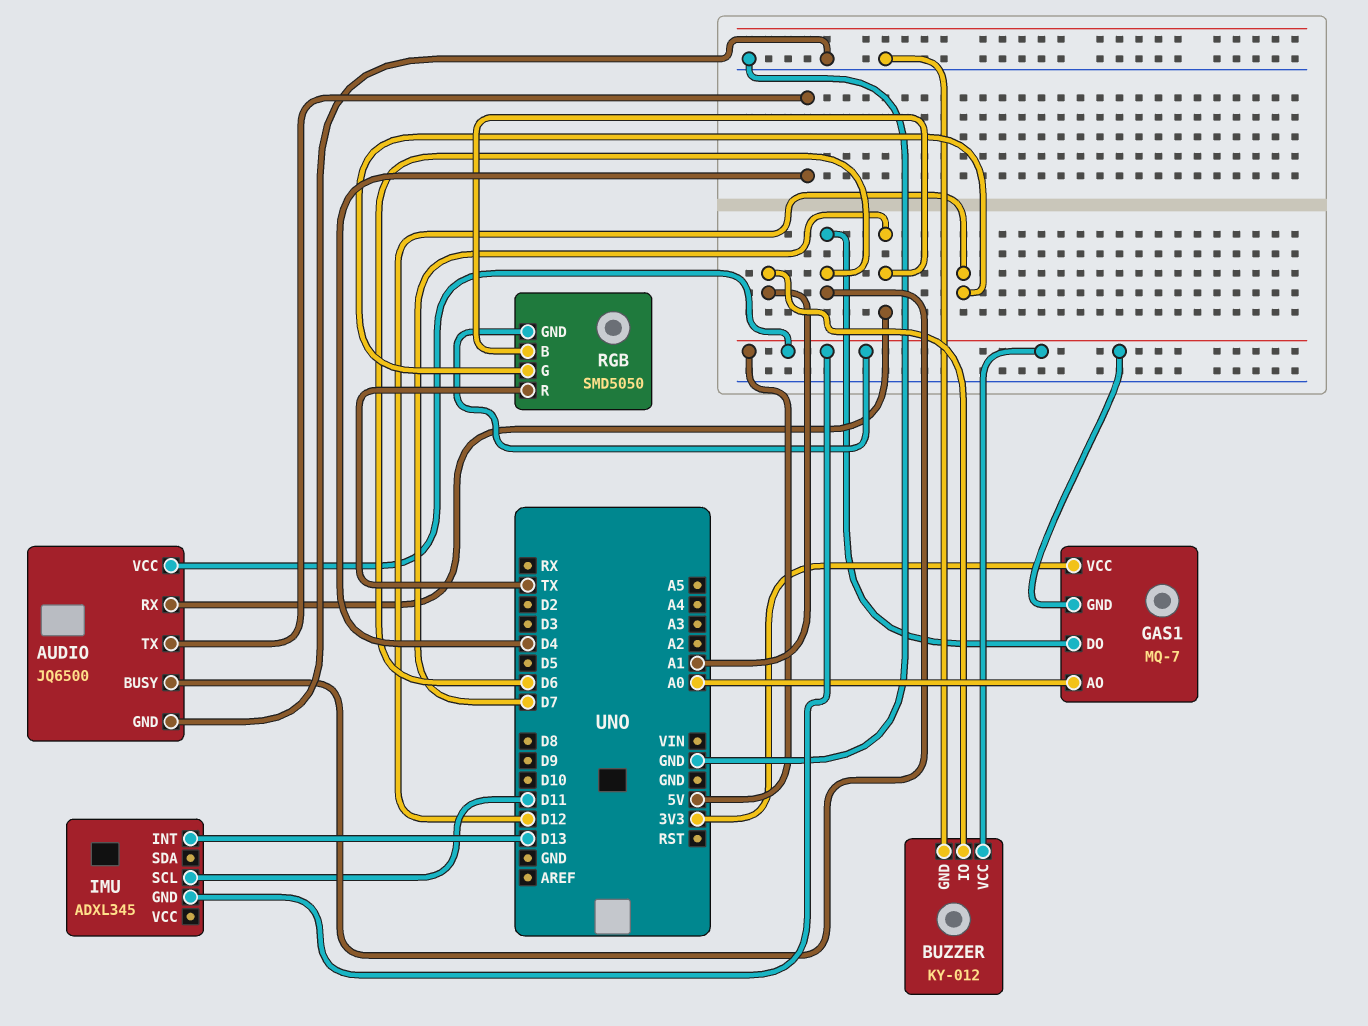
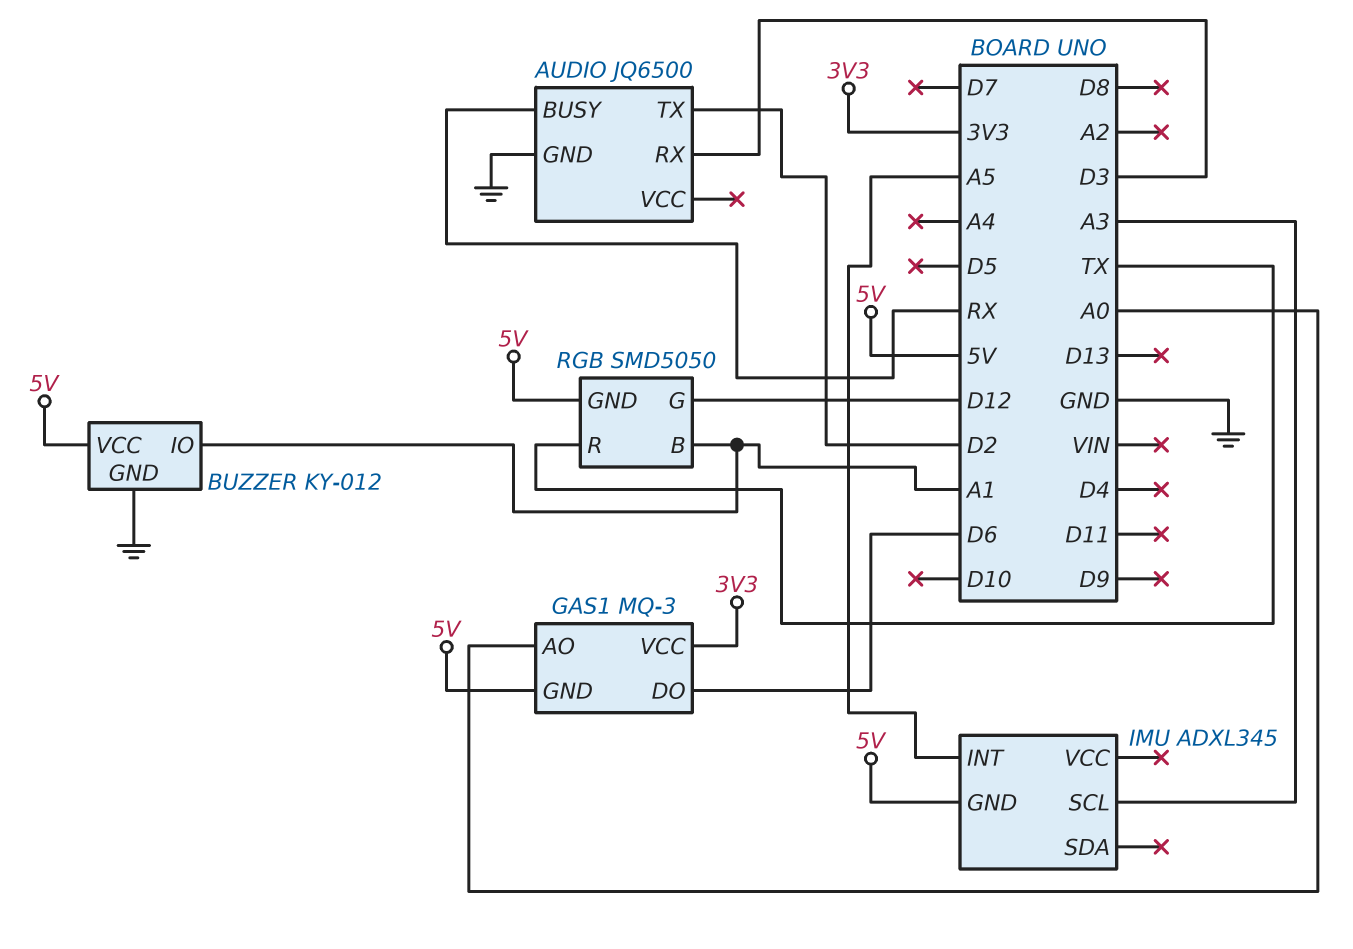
AUDIO pin BUSY: D6 -> RX
AUDIO pin RX: D7 -> D3
AUDIO pin TX: D4 -> D2
AUDIO pin VCC: 5V -> none
GAS1: MQ-7 -> MQ-3
IMU pin INT: D13 -> A5
IMU pin SCL: D11 -> A3
RGB pin B: D7 -> A1

